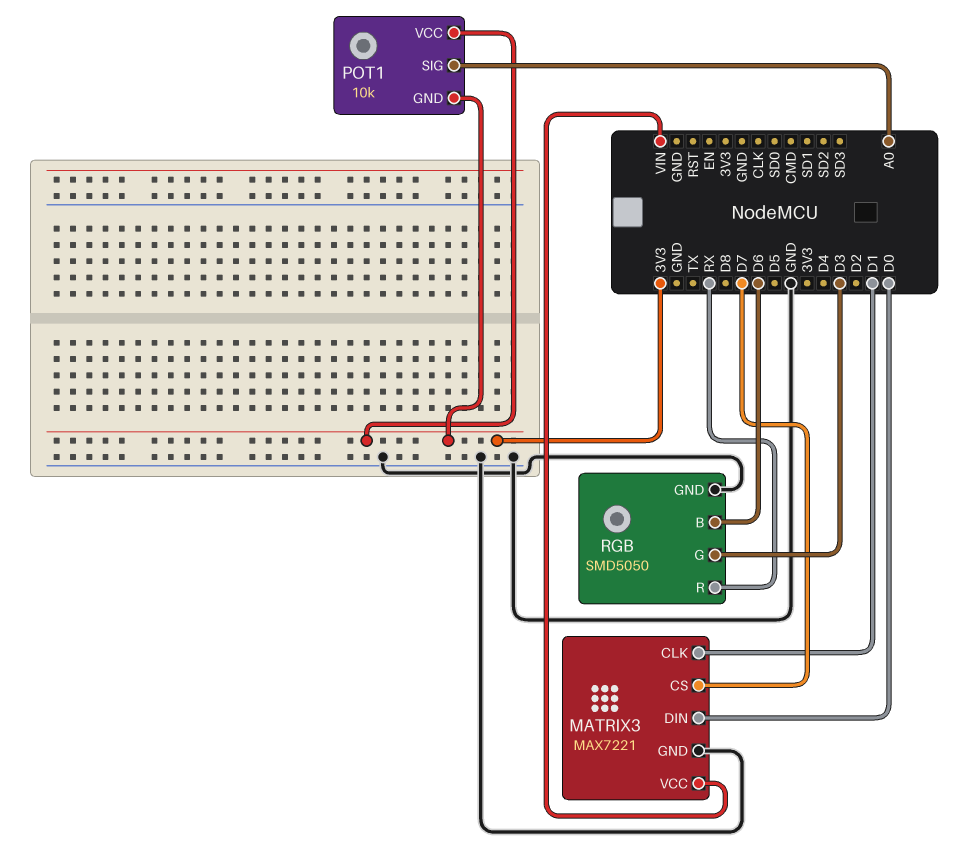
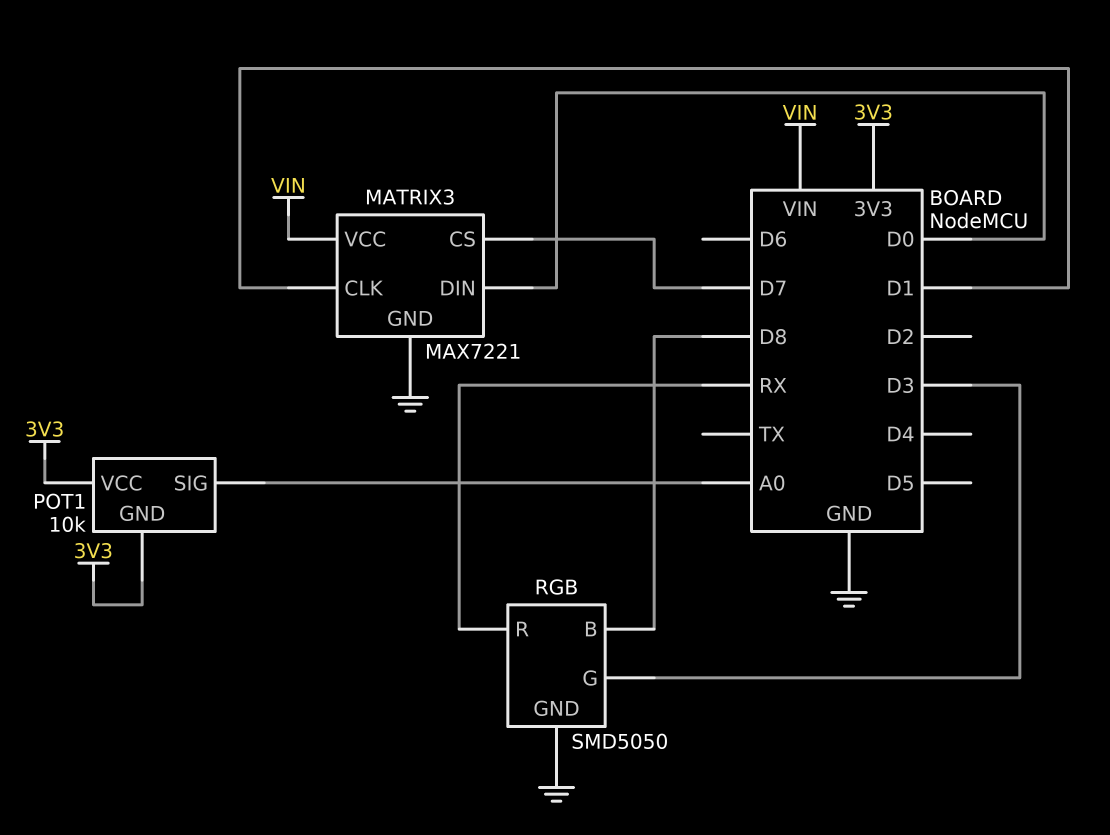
RGB pin B: D6 -> D8

